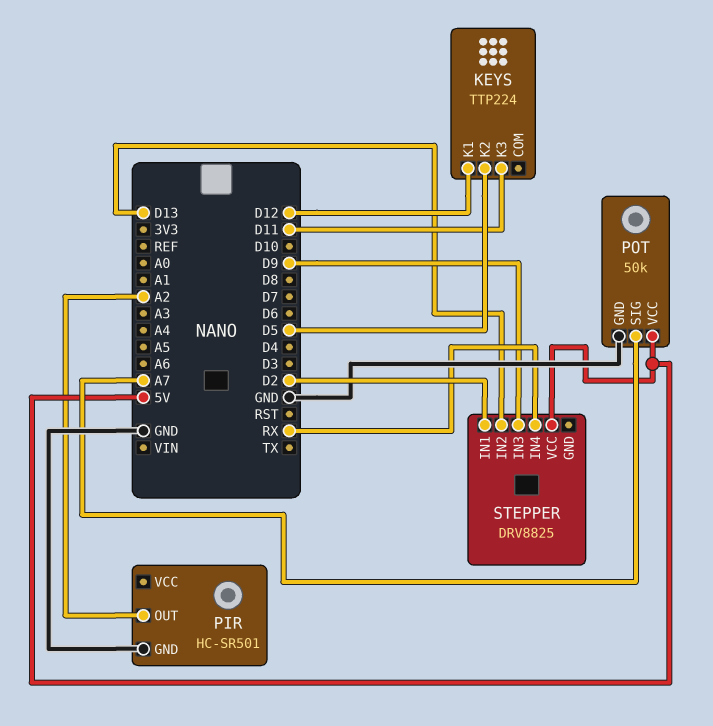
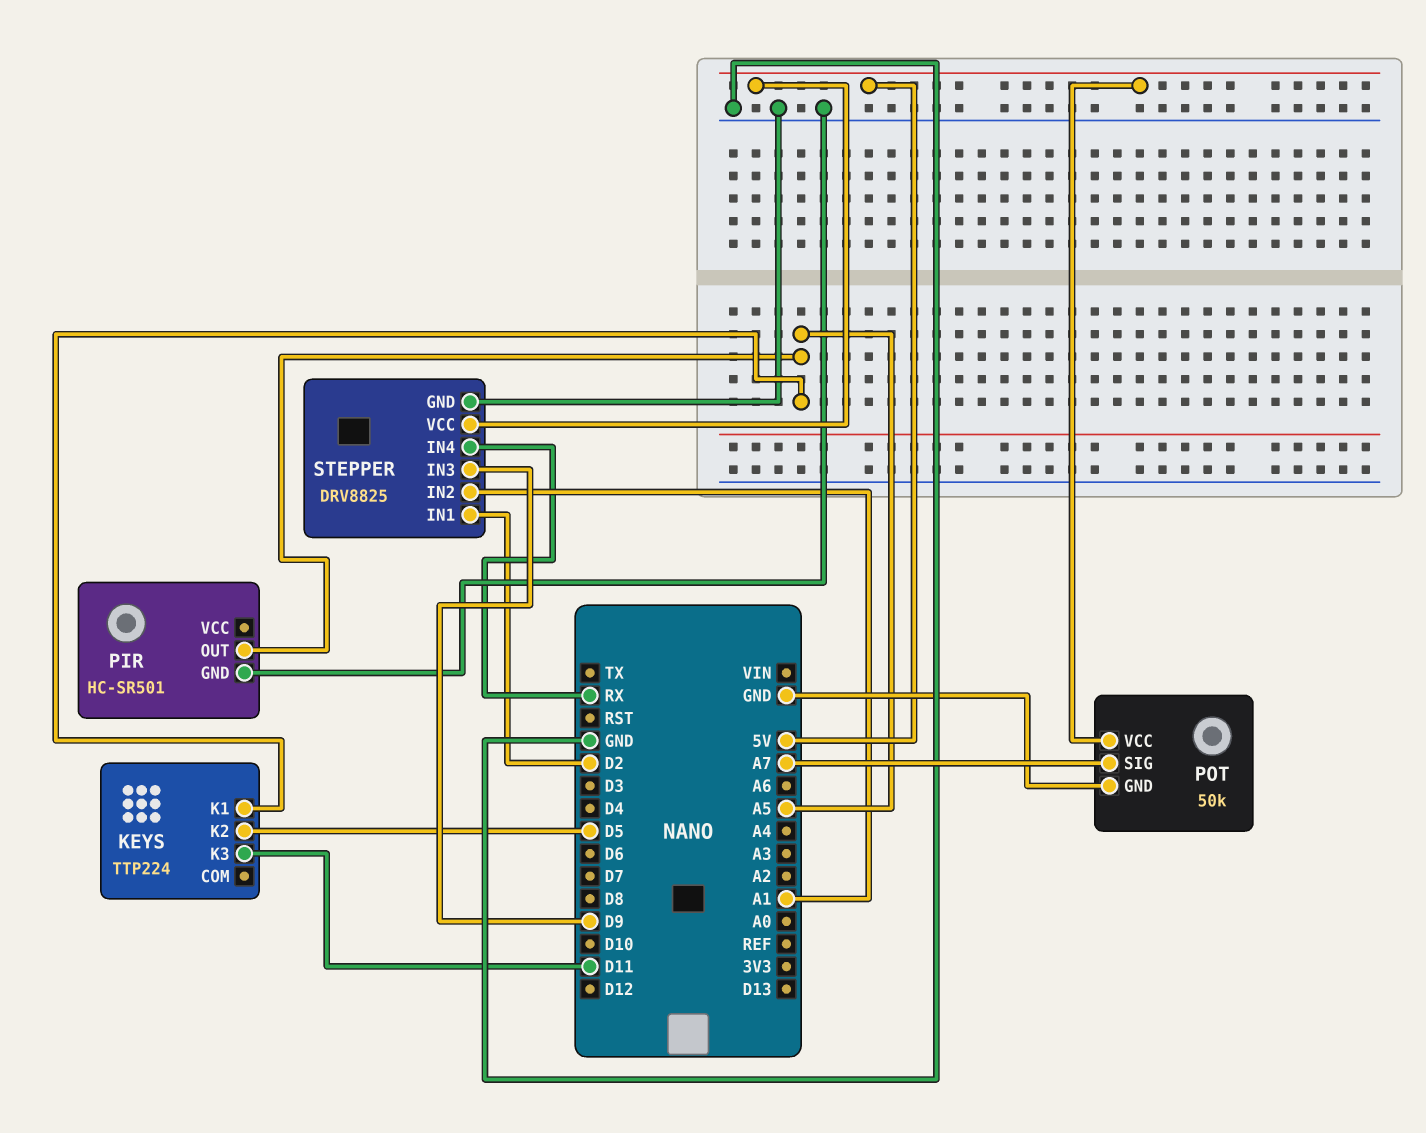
KEYS pin K1: D12 -> A5
PIR pin OUT: A2 -> A5
STEPPER pin GND: none -> GND
STEPPER pin IN2: D13 -> A1

